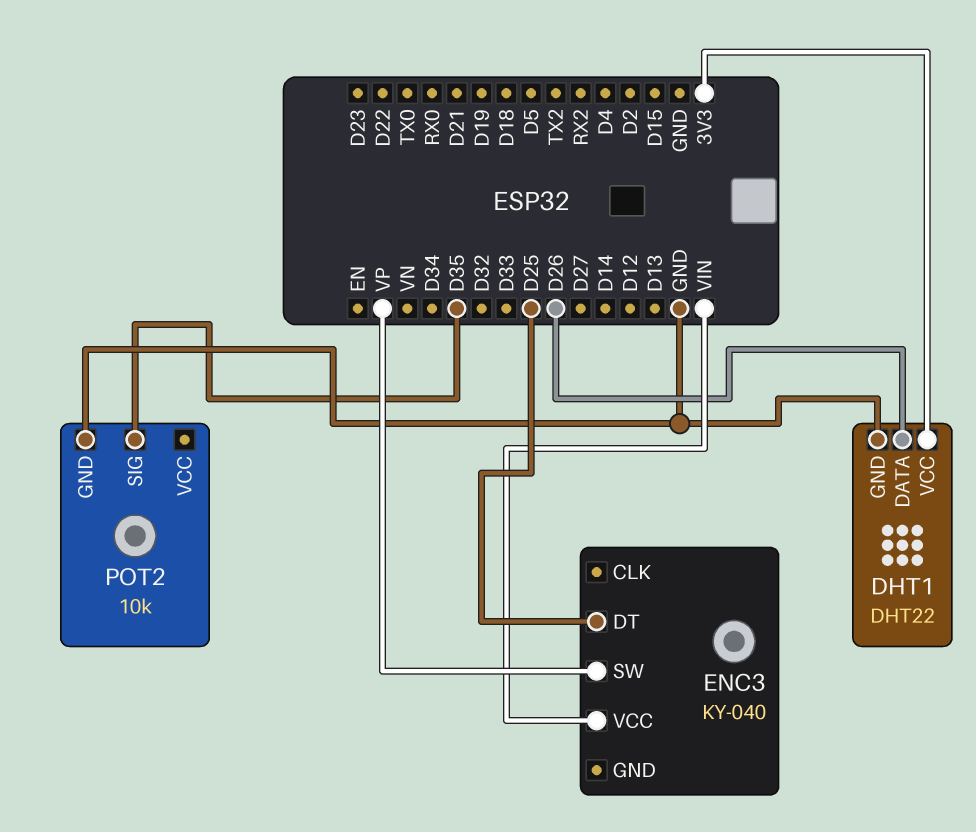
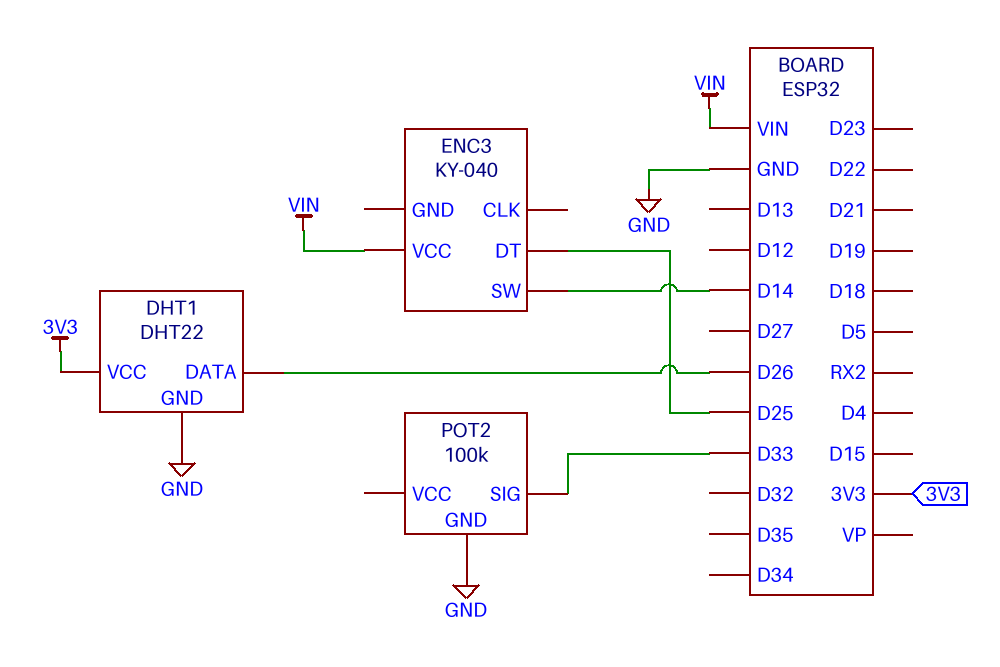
ENC3 pin SW: VP -> D14
POT2: 10k -> 100k
POT2 pin SIG: D35 -> D33

